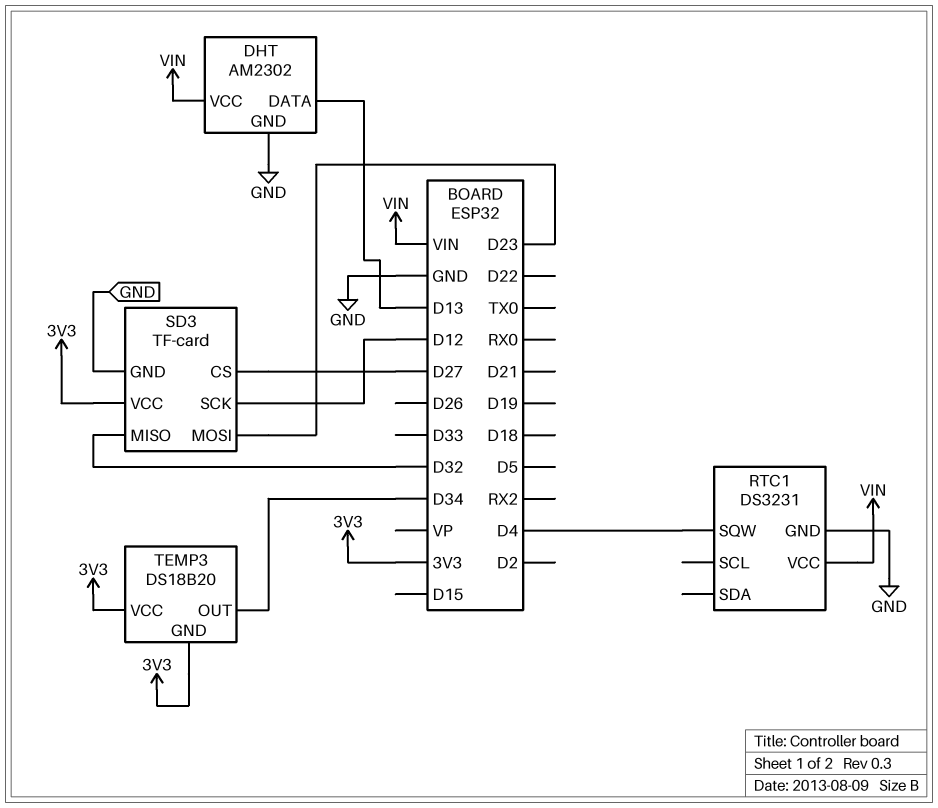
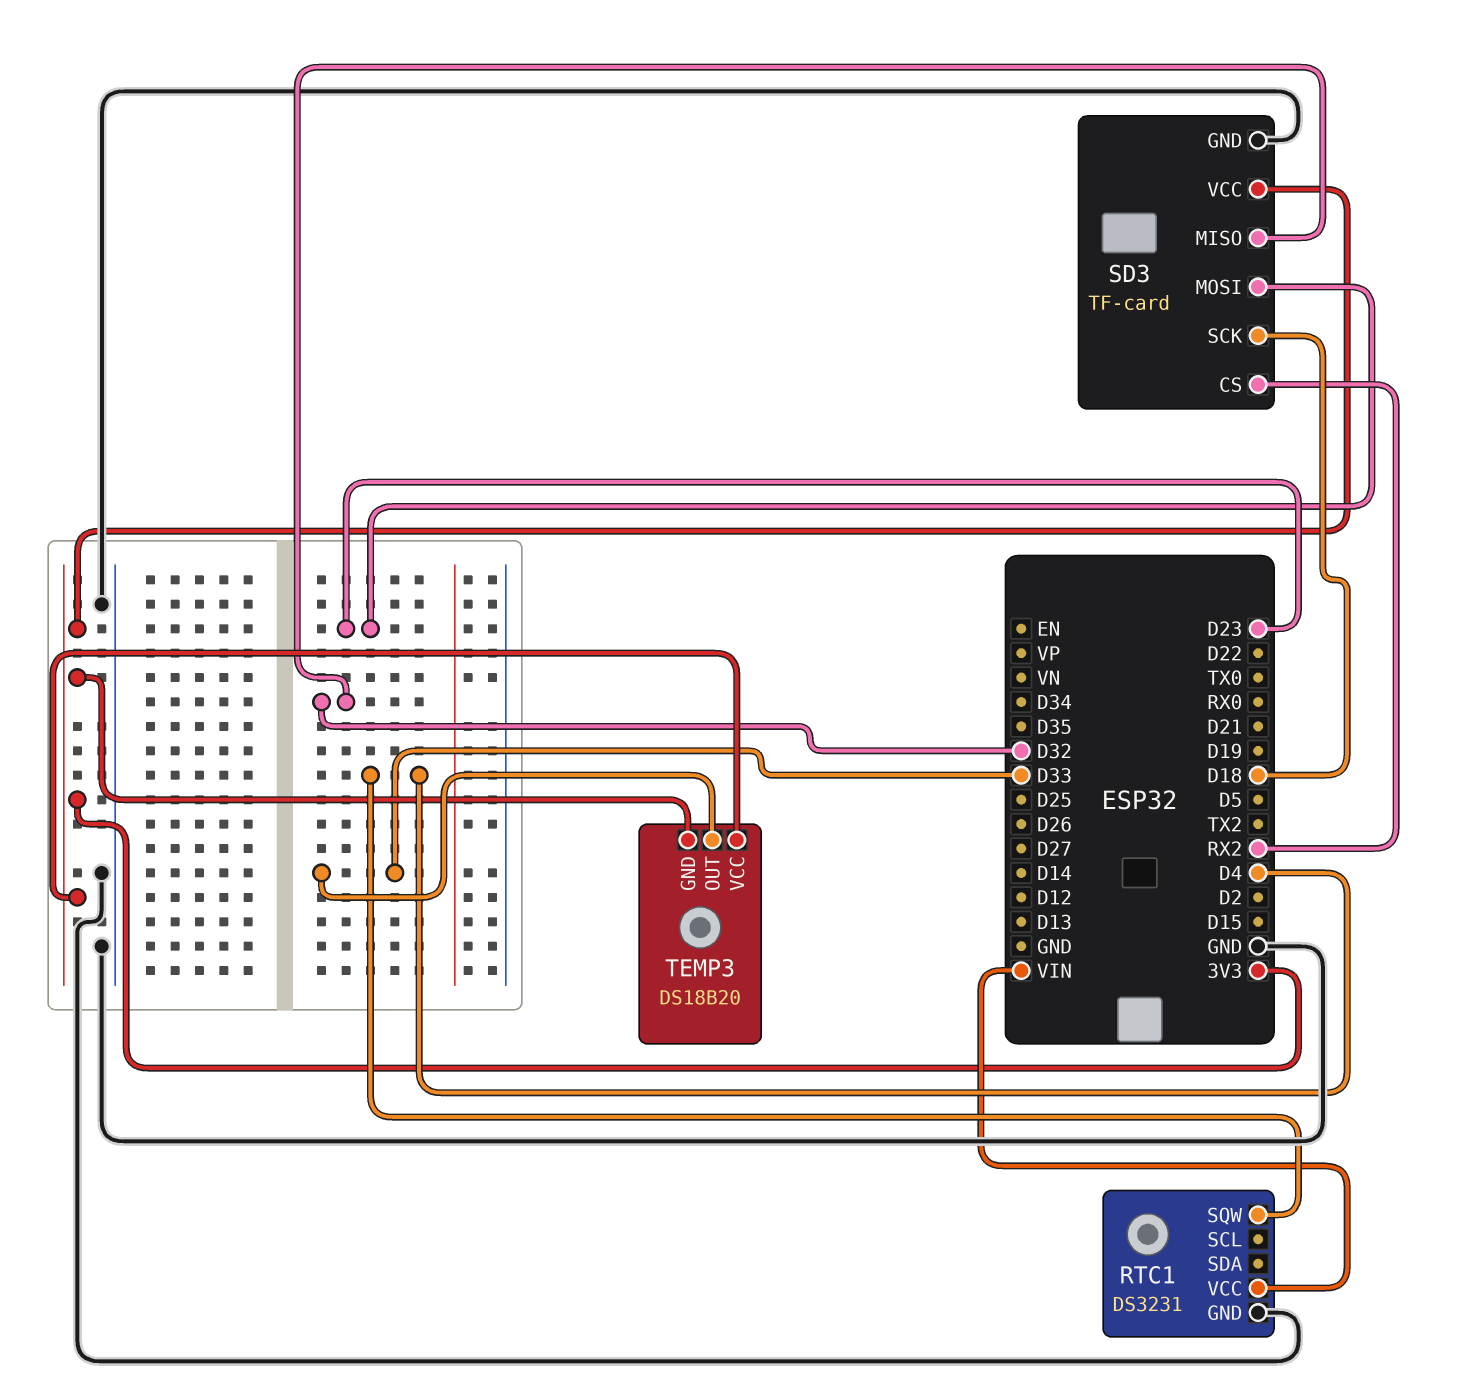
DHT: AM2302 -> none
DHT pin DATA: D13 -> none
DHT pin GND: GND -> none
DHT pin VCC: VIN -> none
SD3 pin CS: D27 -> RX2
SD3 pin SCK: D12 -> D18
TEMP3 pin OUT: D34 -> D33

